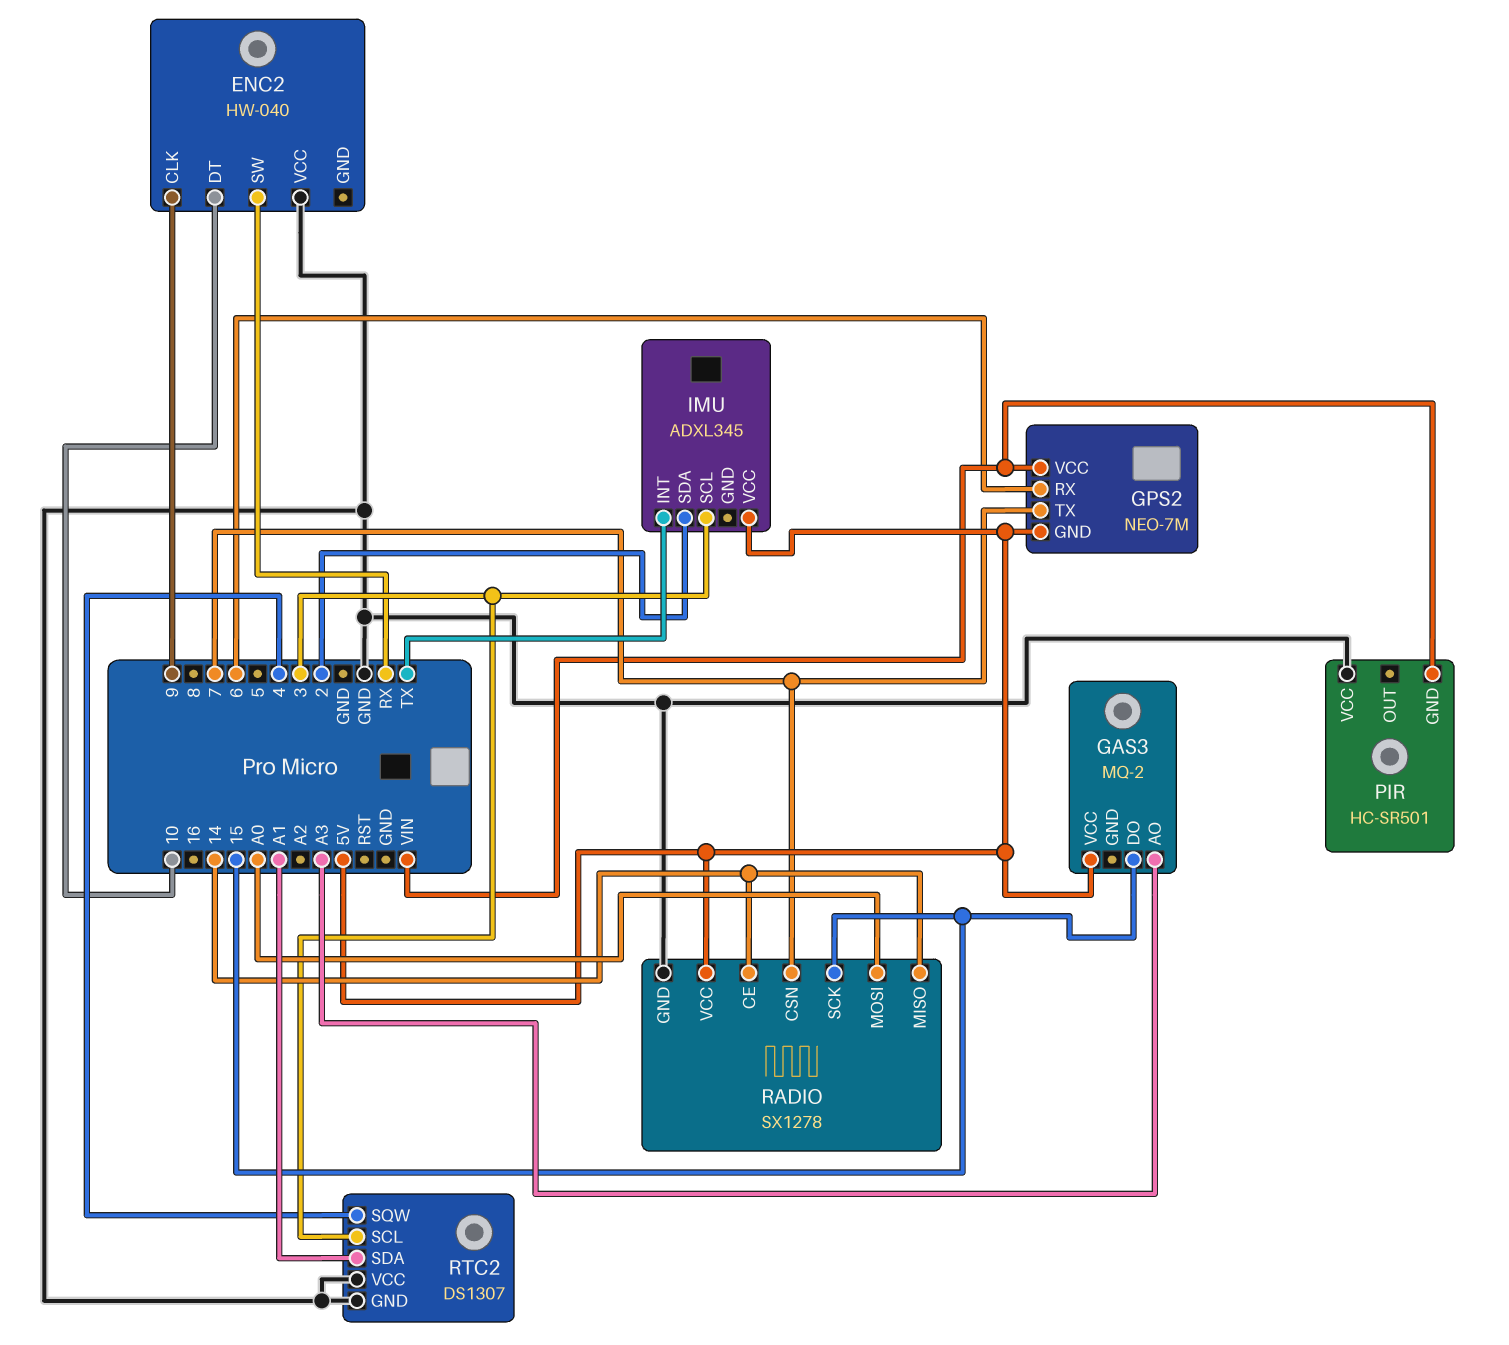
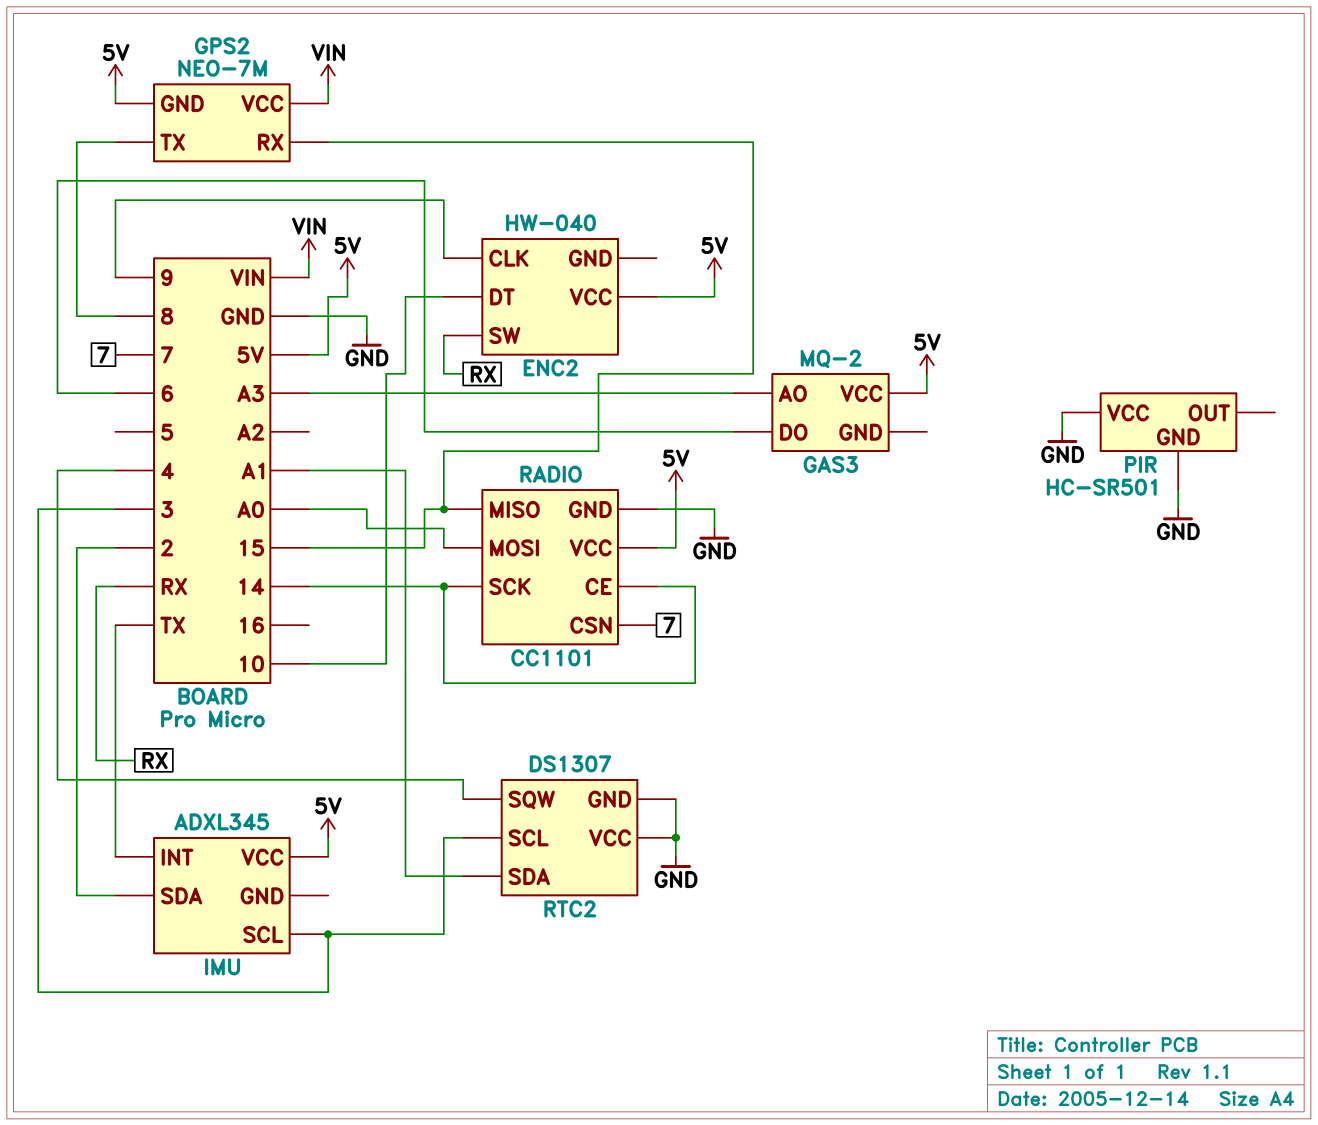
ENC2 pin VCC: GND -> 5V
GAS3 pin DO: 15 -> 6
GPS2 pin RX: 6 -> 15
GPS2 pin TX: 7 -> 8
PIR pin GND: VIN -> GND
RADIO: SX1278 -> CC1101
RADIO pin MISO: 14 -> 15
RADIO pin SCK: 15 -> 14

